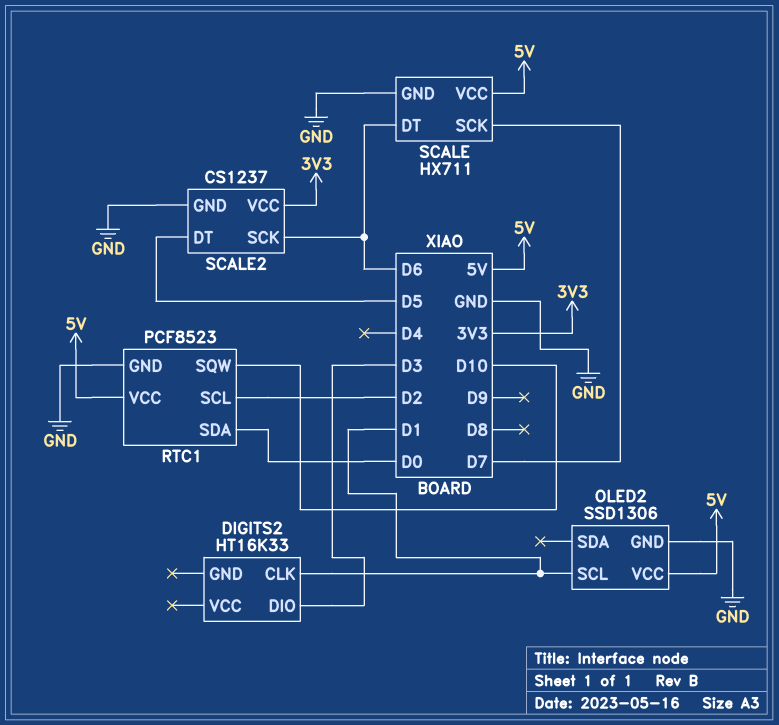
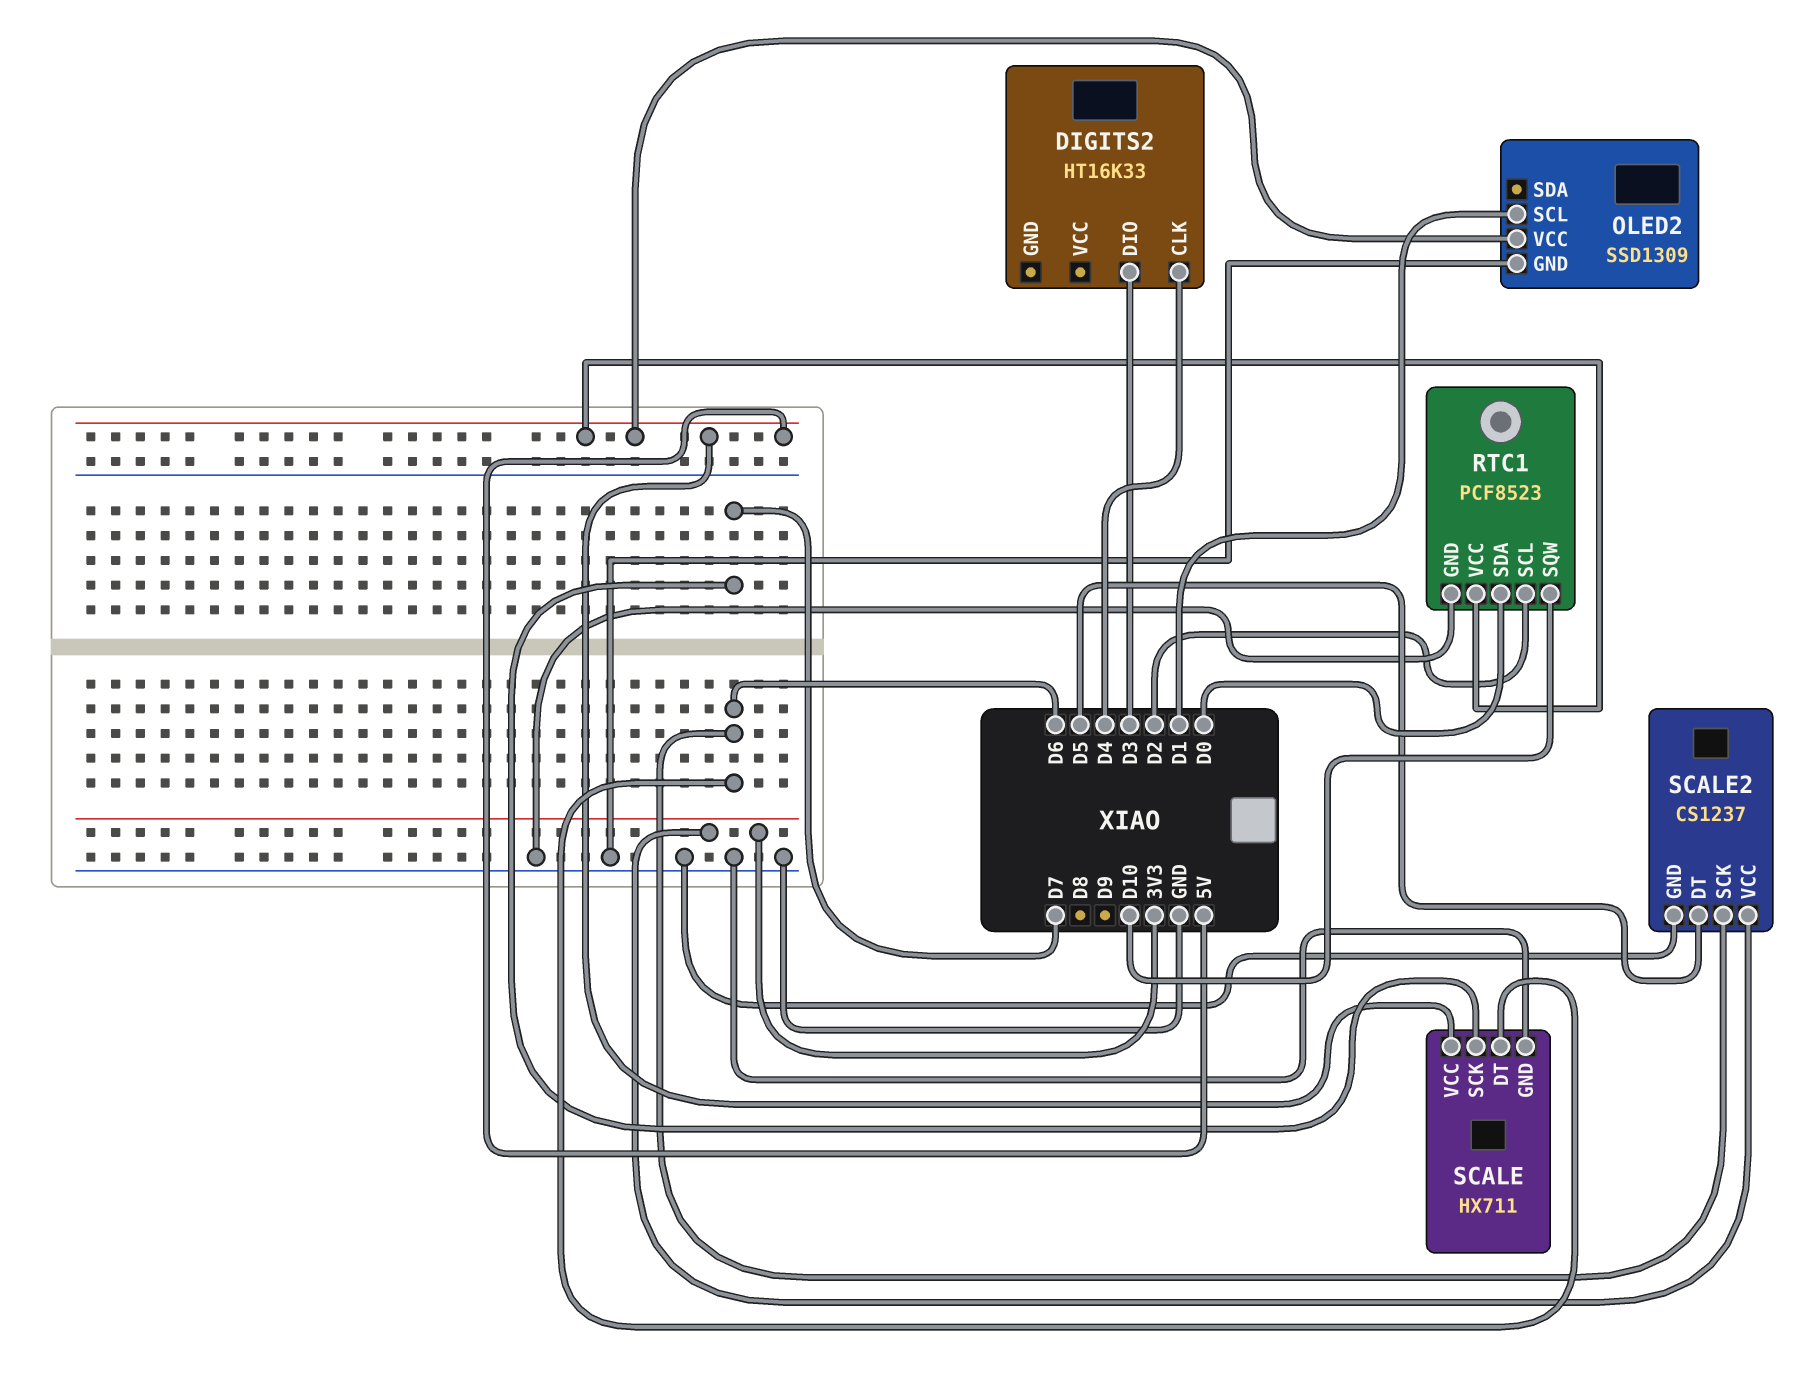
DIGITS2 pin CLK: D1 -> D4
OLED2: SSD1306 -> SSD1309

